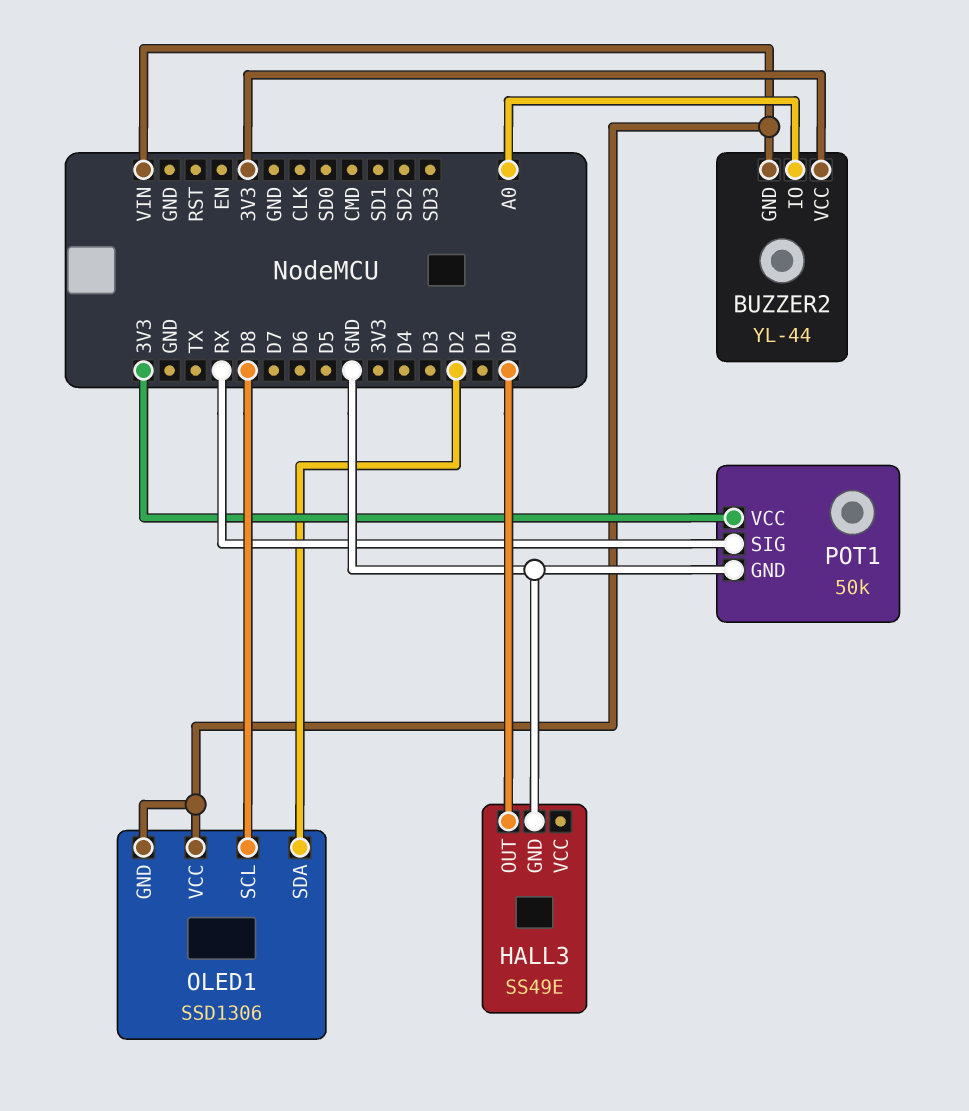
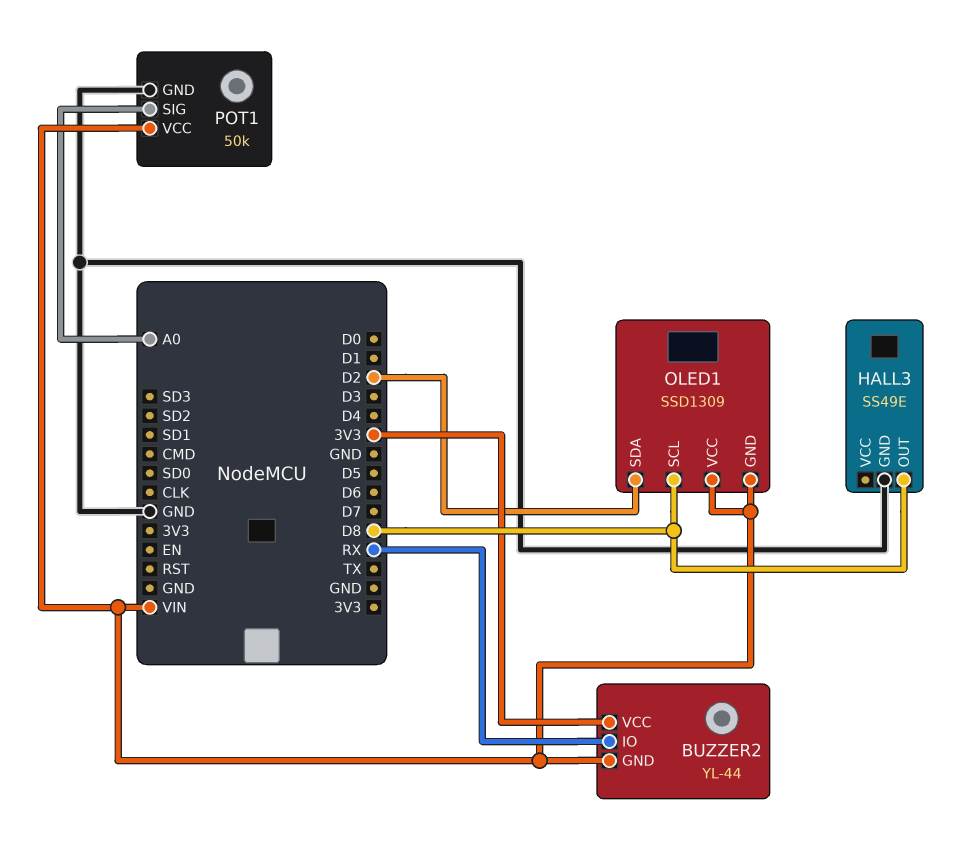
BUZZER2 pin IO: A0 -> RX
HALL3 pin OUT: D0 -> D8
OLED1: SSD1306 -> SSD1309
POT1 pin SIG: RX -> A0
POT1 pin VCC: 3V3 -> VIN

